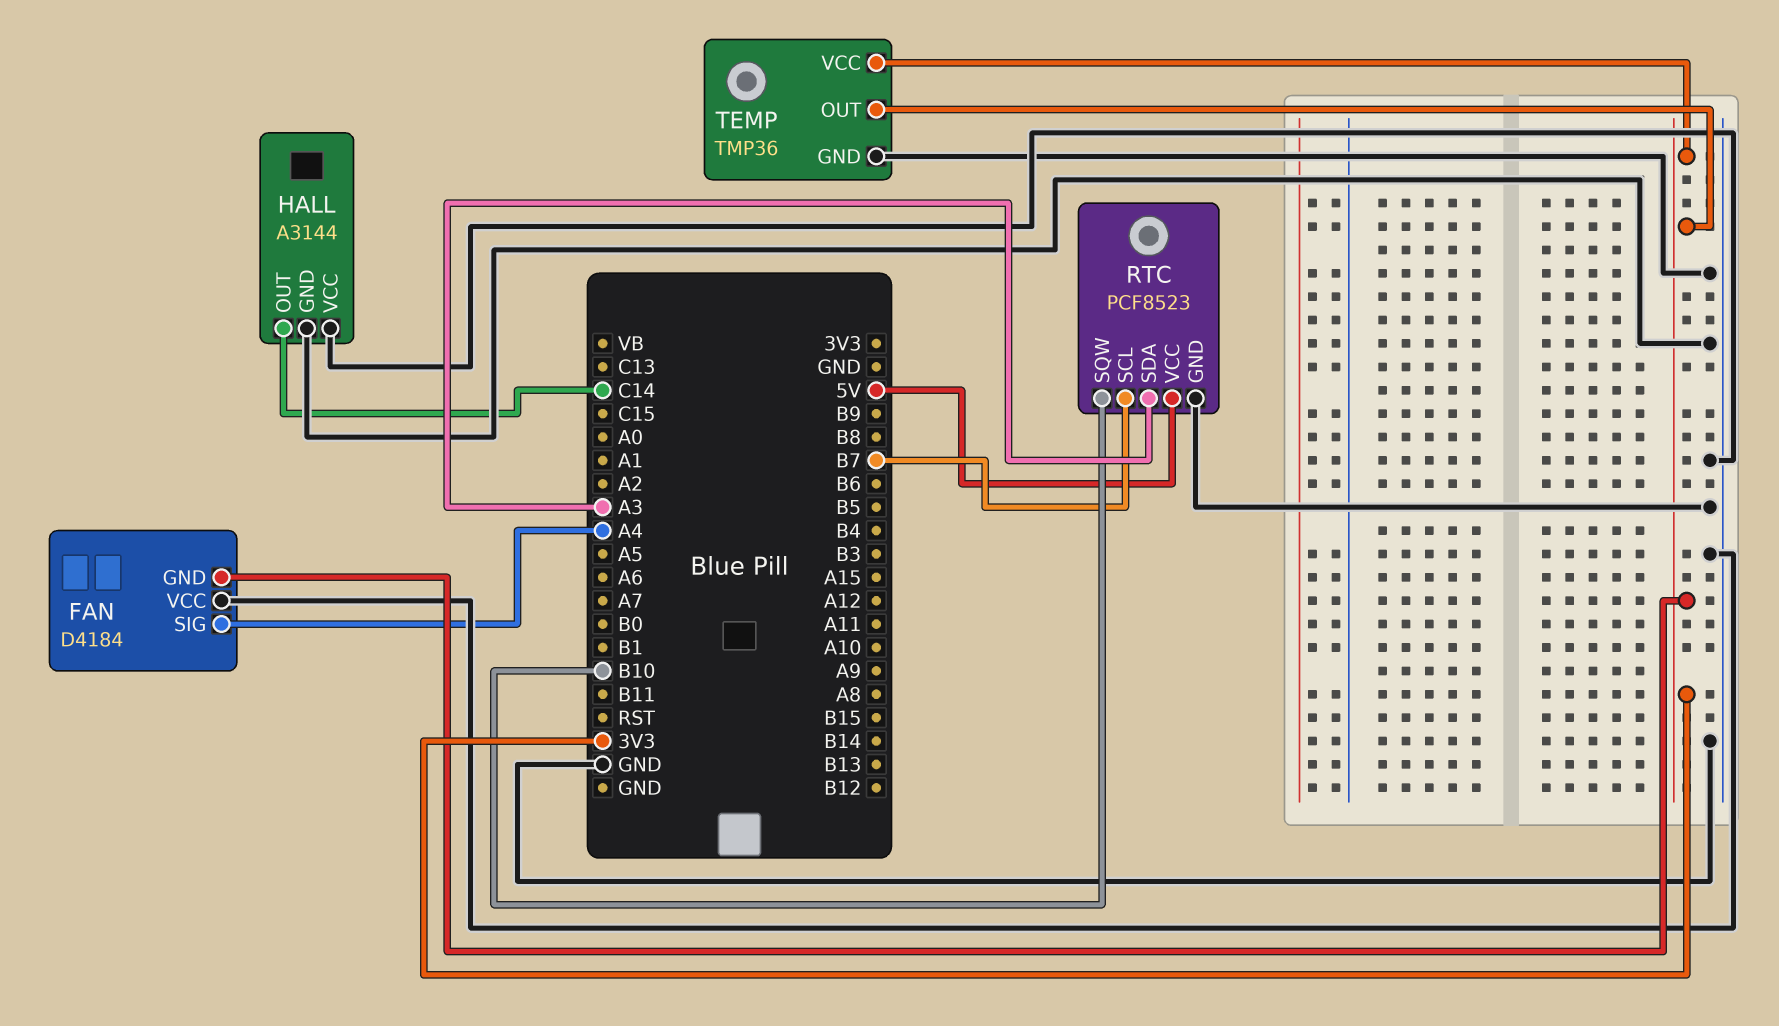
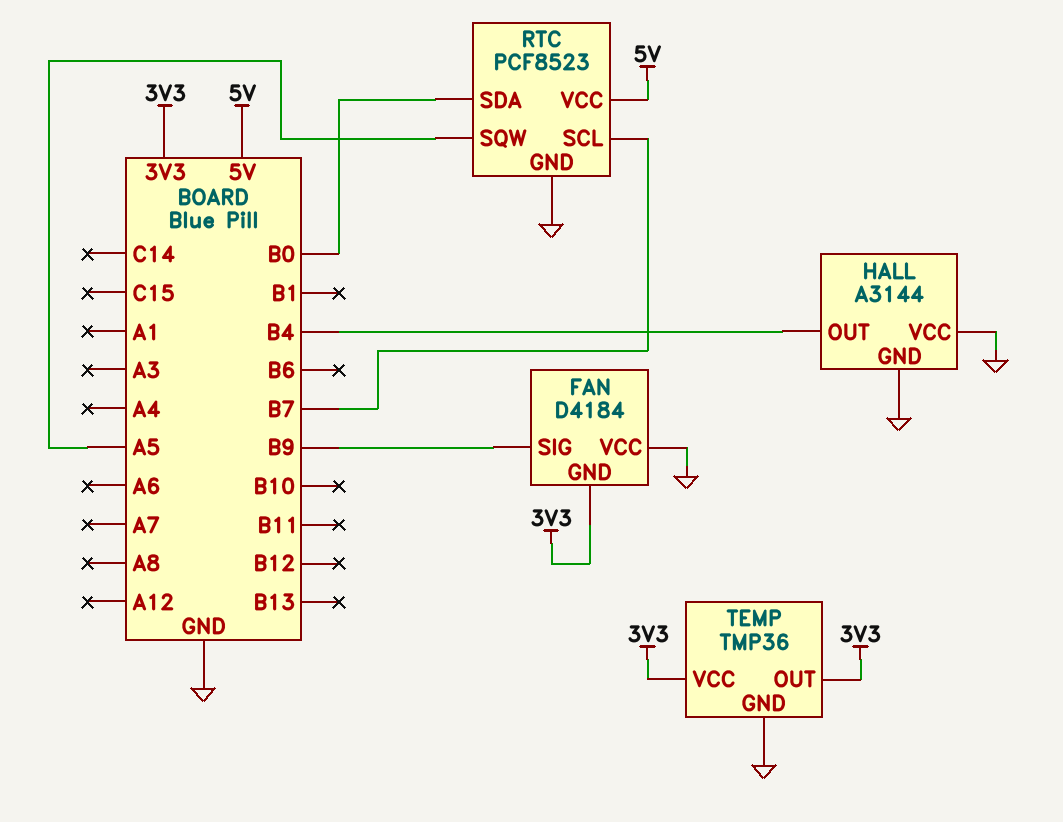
FAN pin SIG: A4 -> B9
HALL pin OUT: C14 -> B4
RTC pin SDA: A3 -> B0
RTC pin SQW: B10 -> A5

